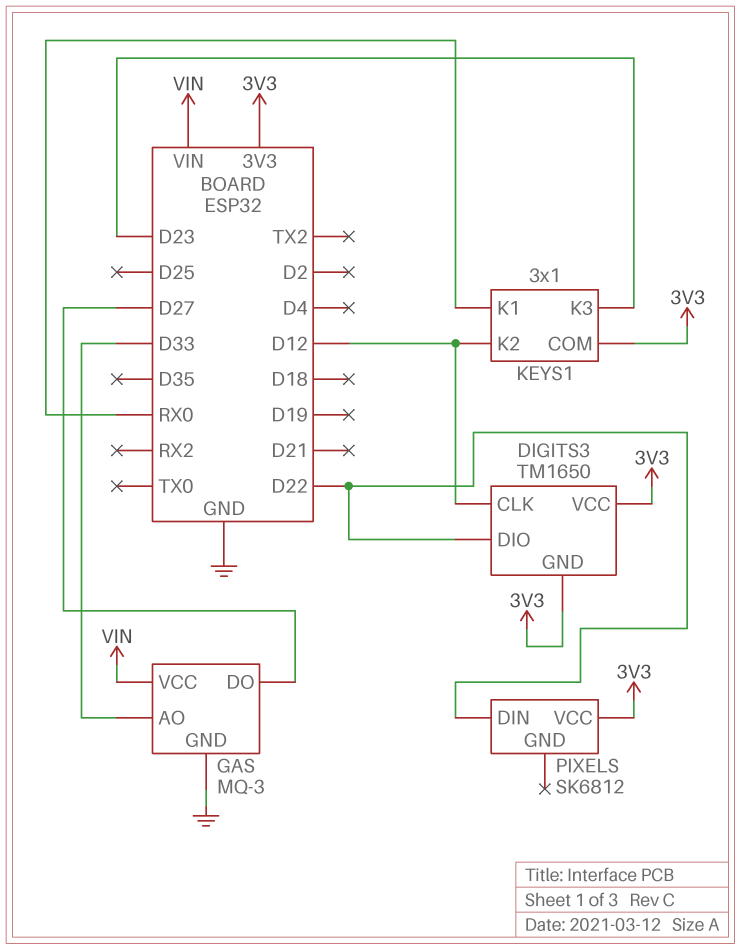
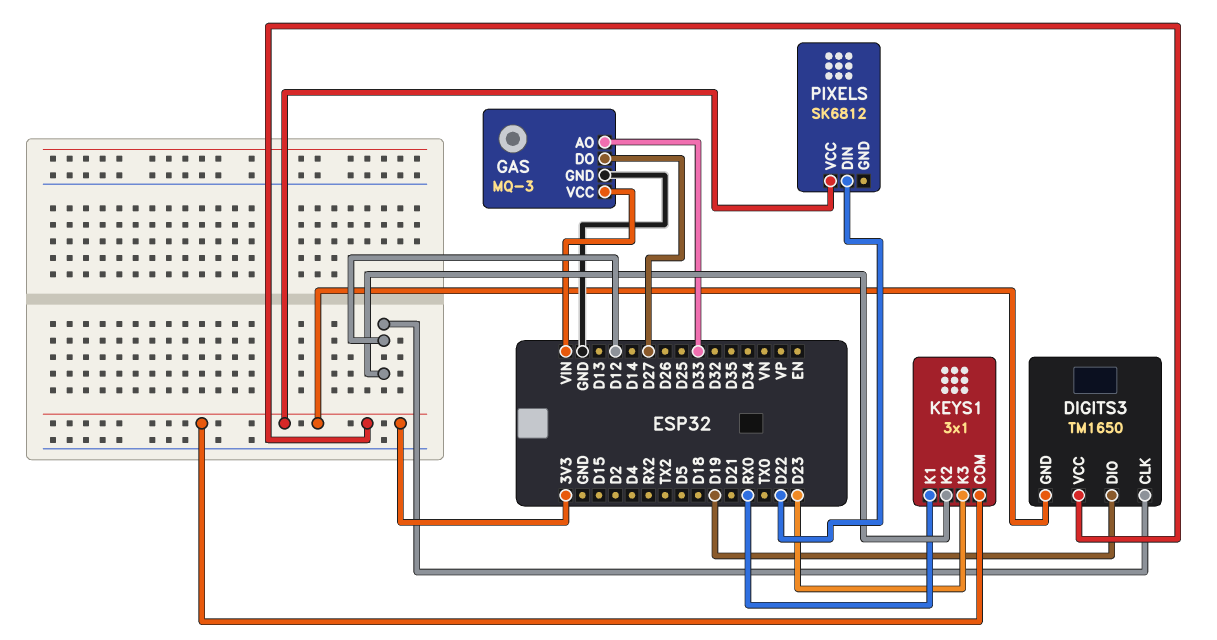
DIGITS3 pin DIO: D22 -> D19

